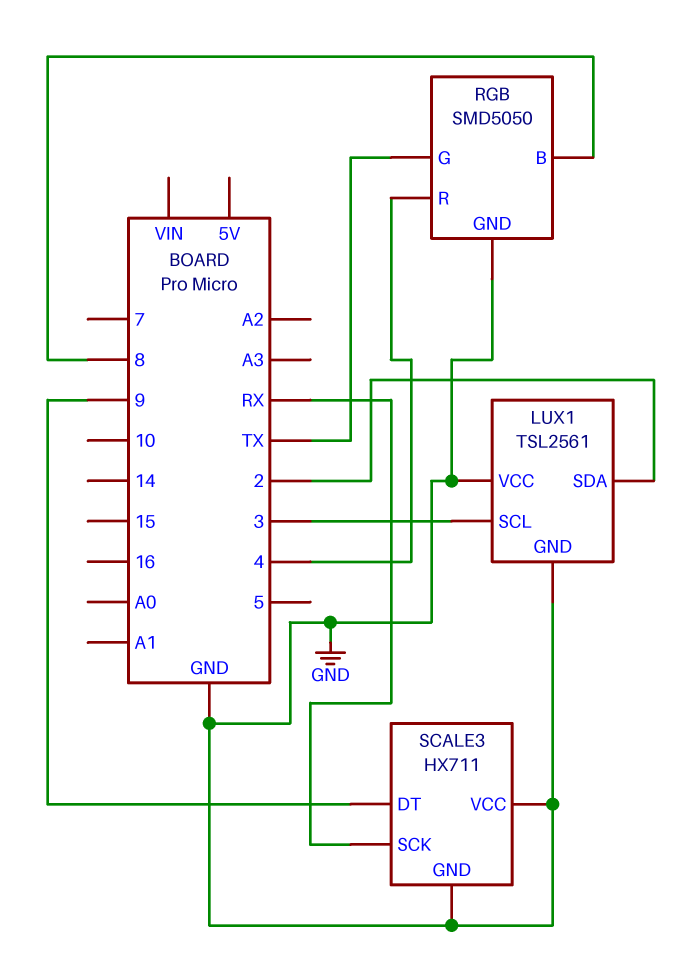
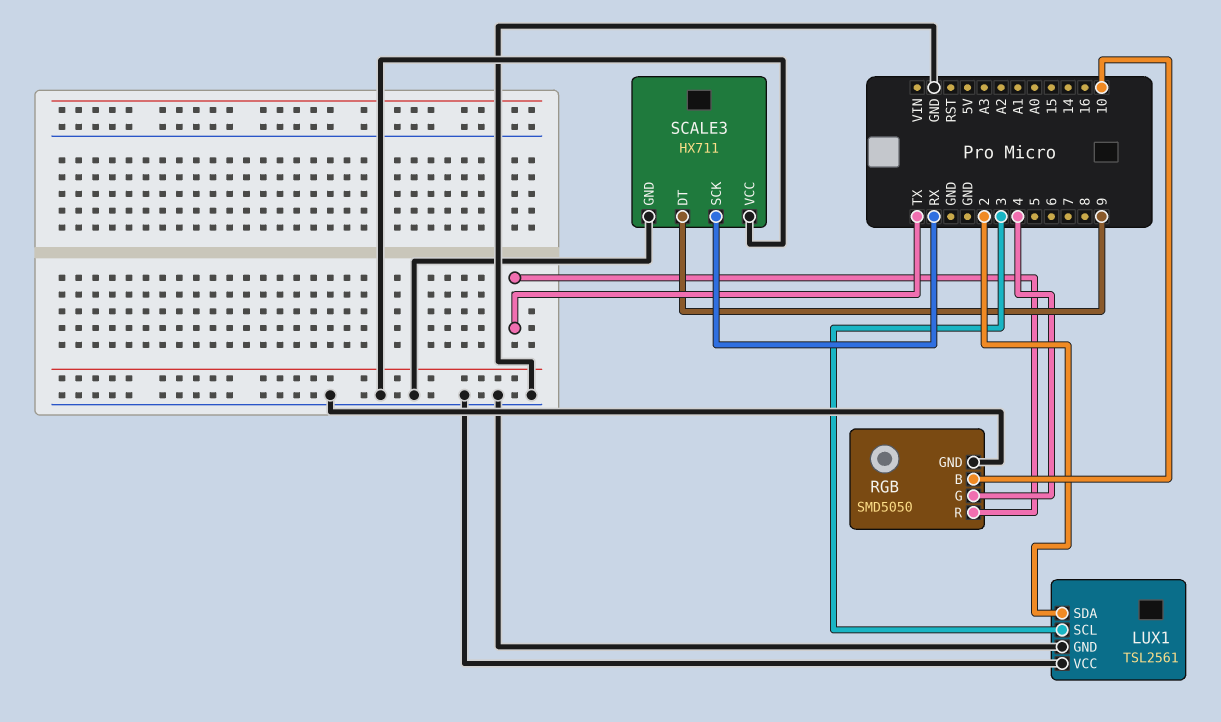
RGB pin B: 8 -> 10
RGB pin G: TX -> 4
RGB pin R: 4 -> TX

